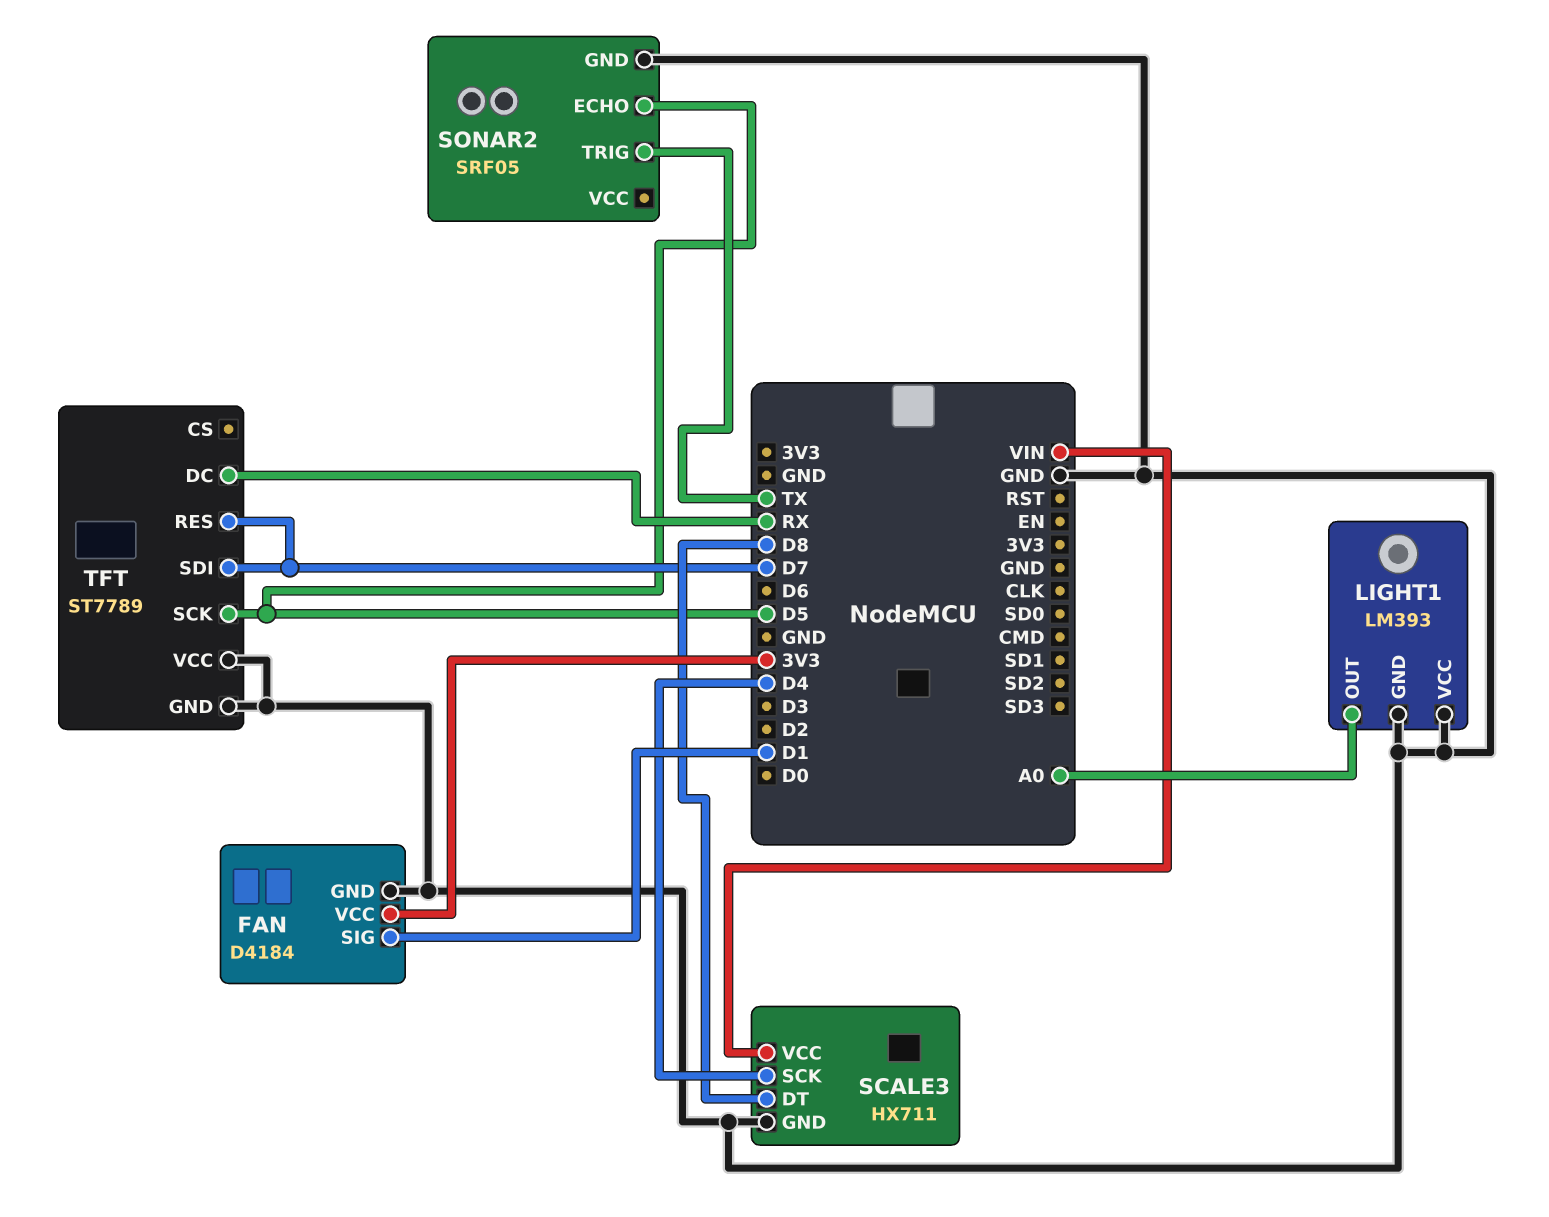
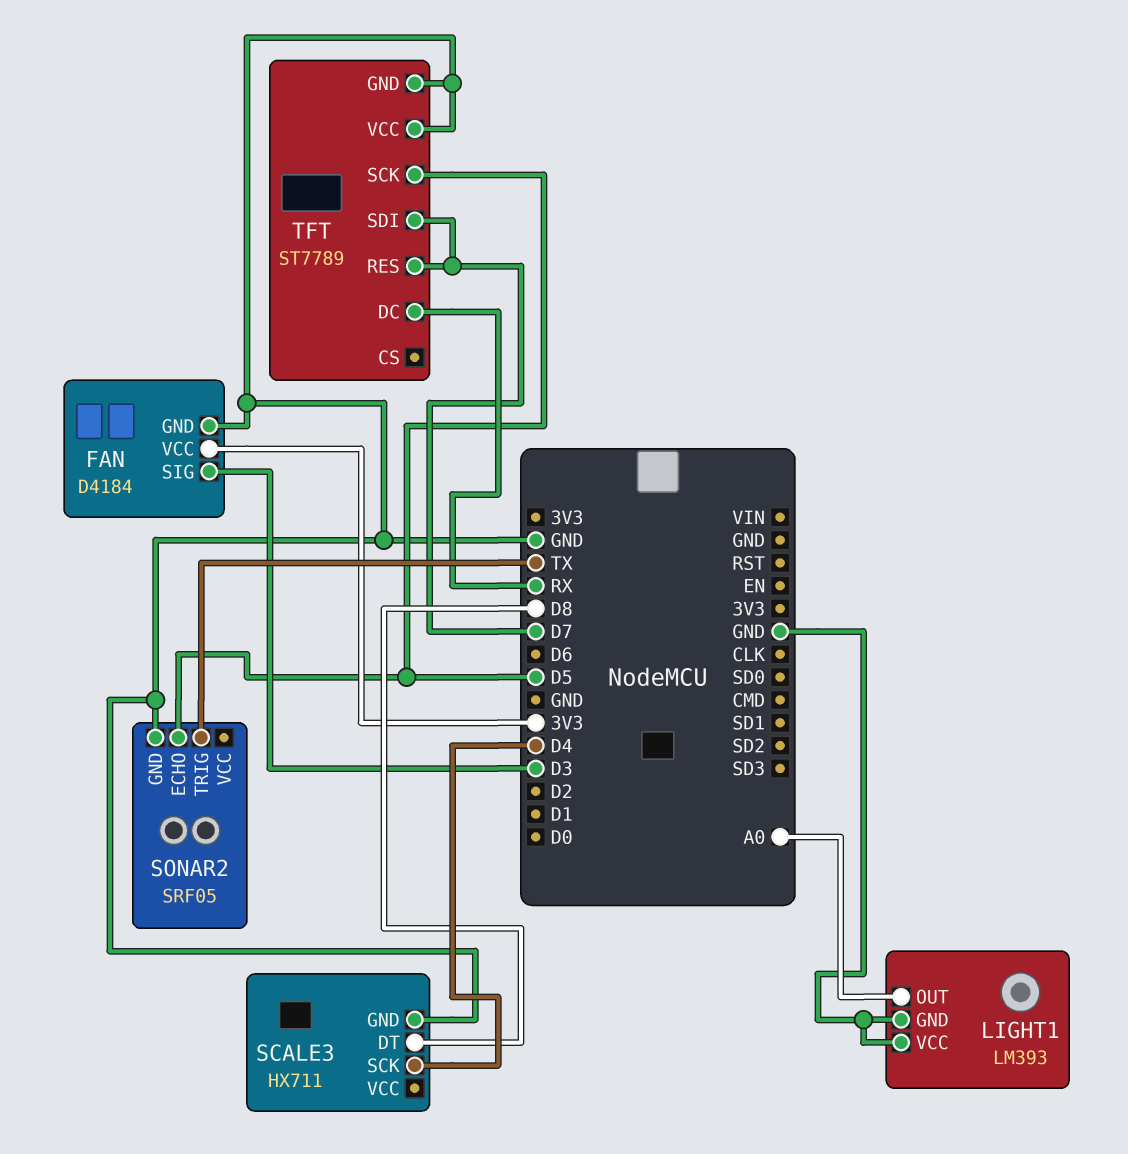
FAN pin SIG: D1 -> D3
SCALE3 pin VCC: VIN -> none

